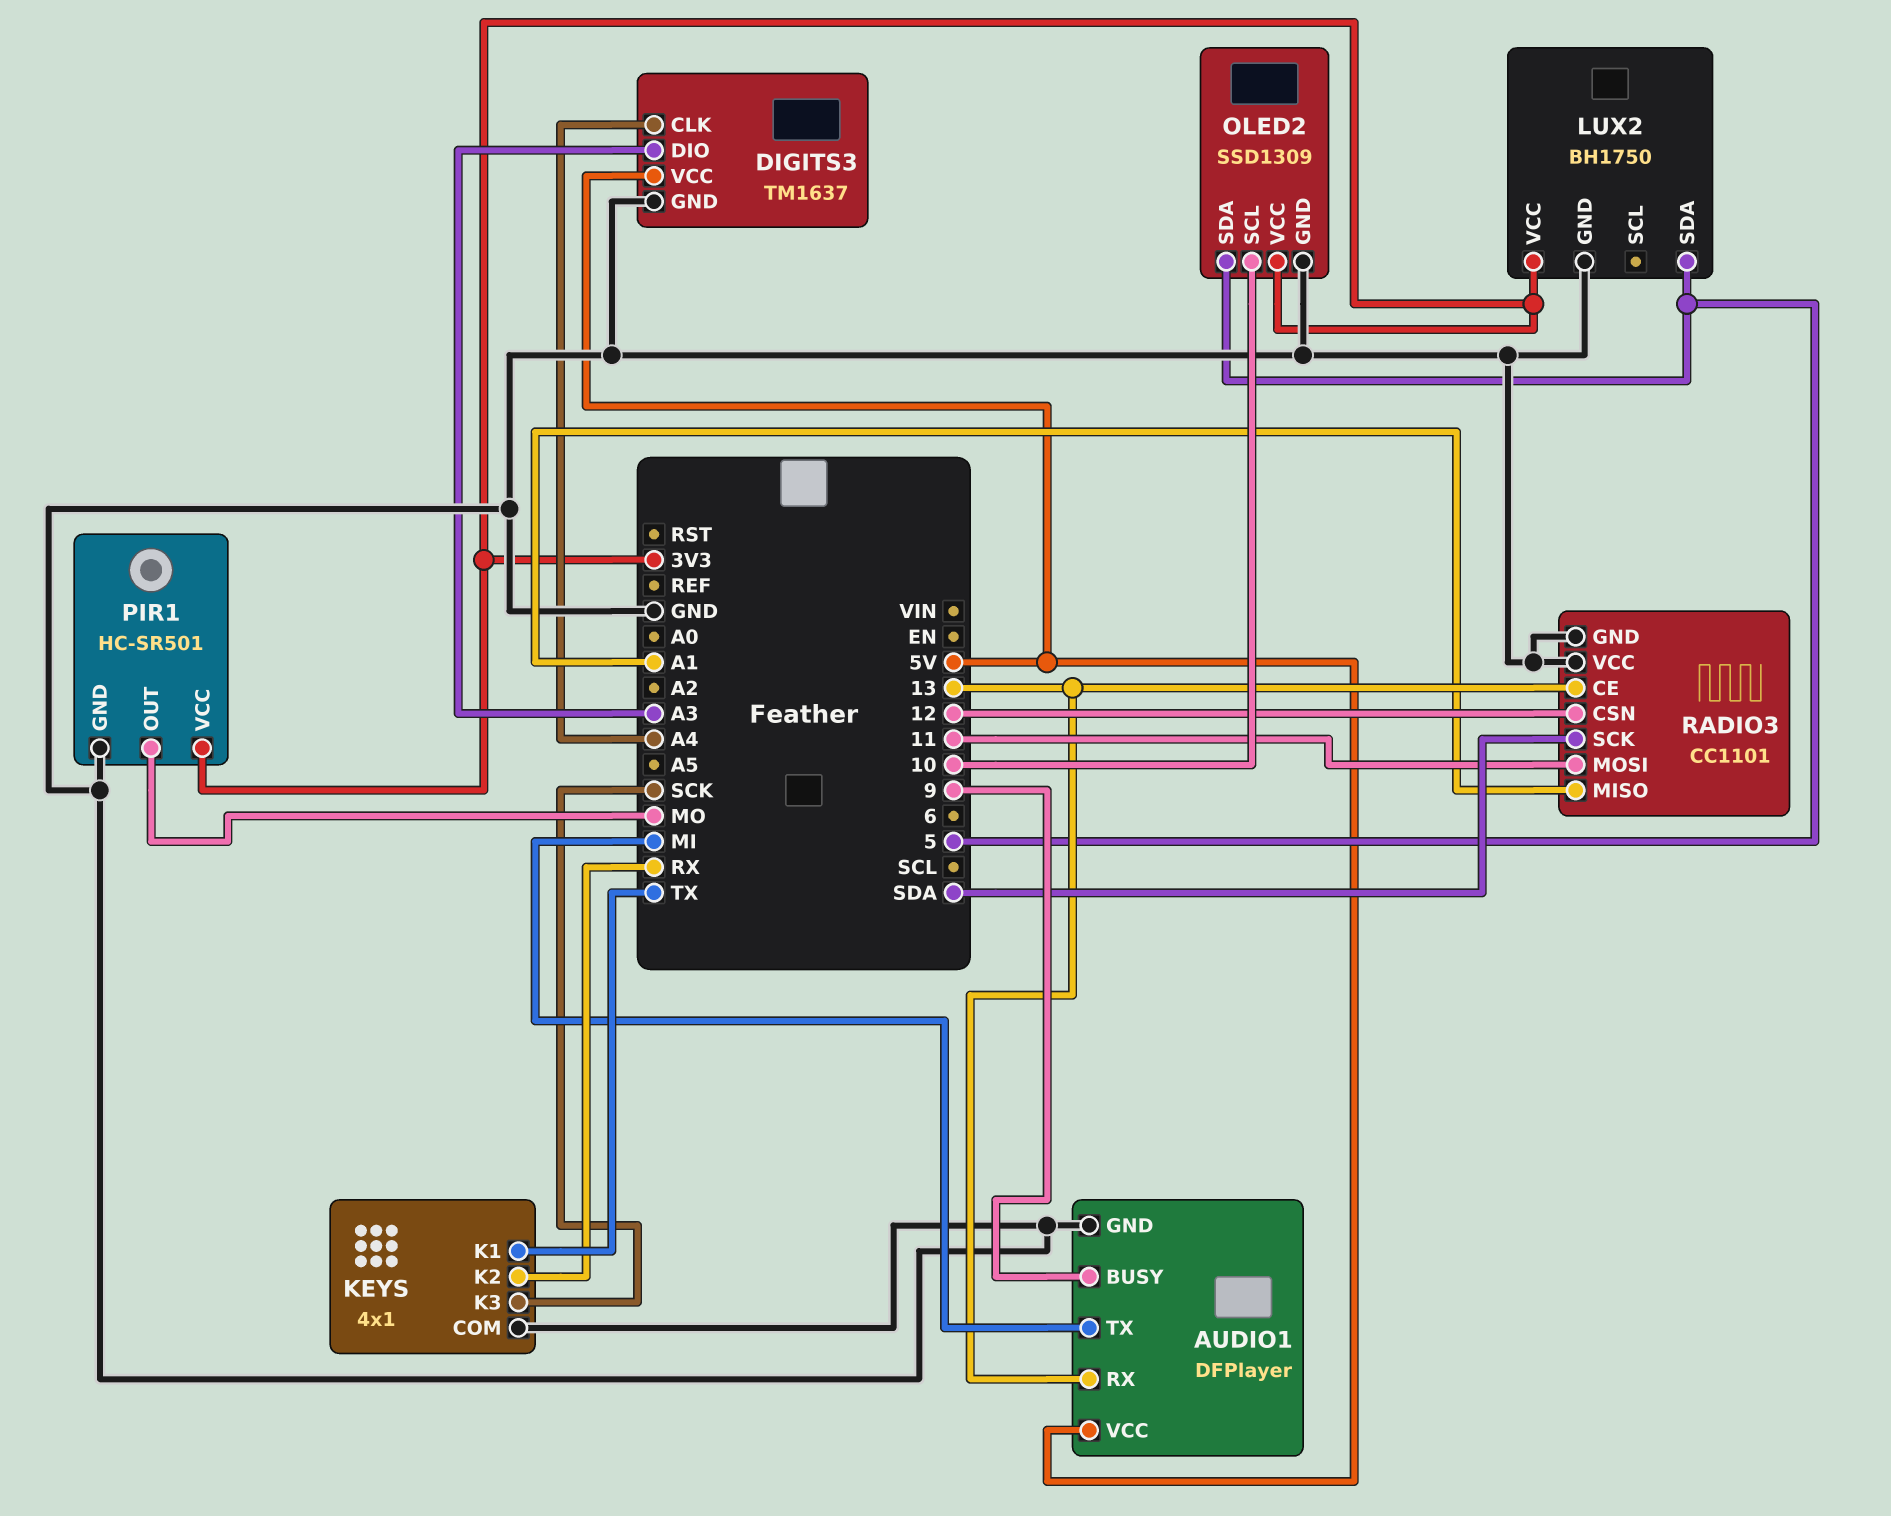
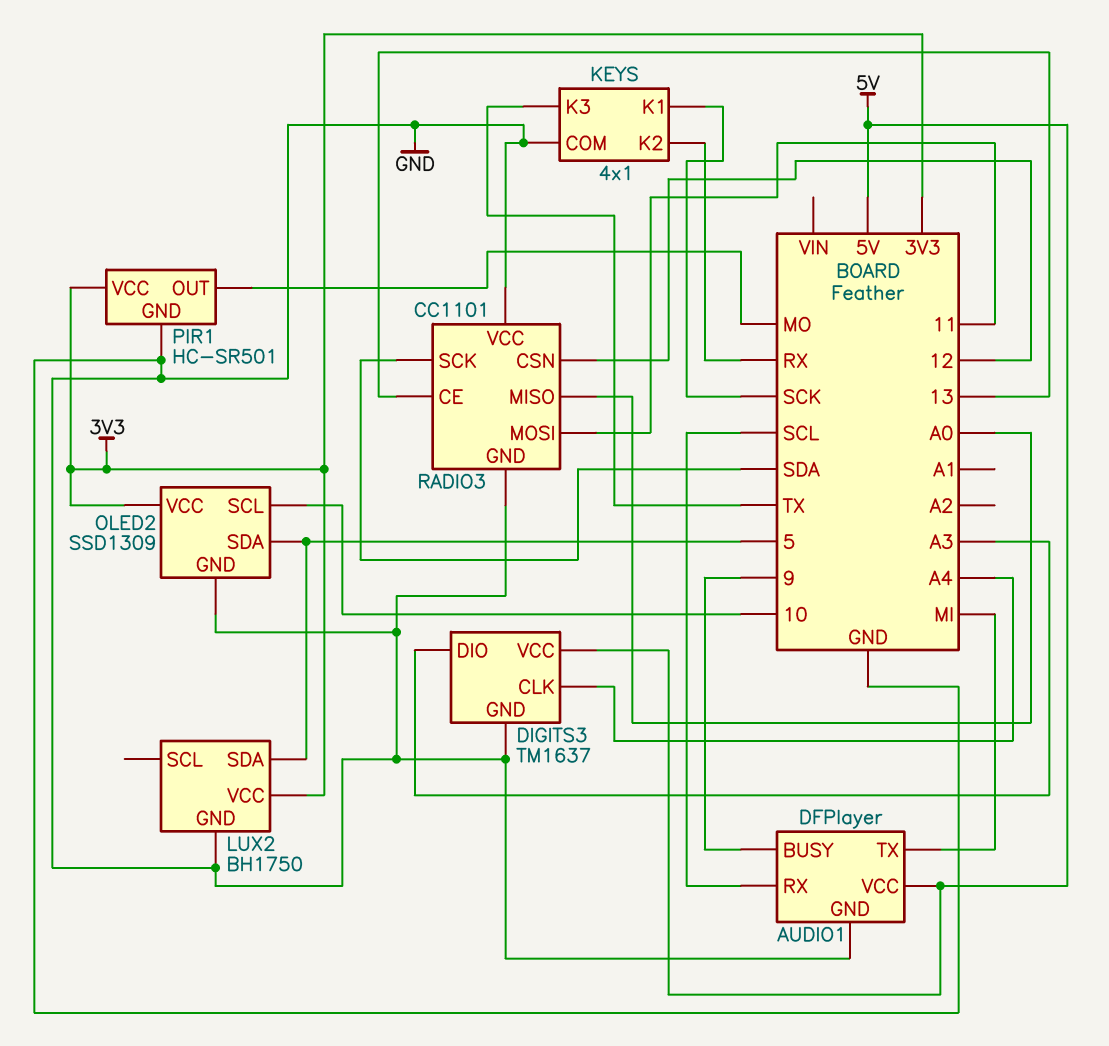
AUDIO1 pin RX: 13 -> SCL
KEYS pin K1: TX -> SCK
KEYS pin K3: SCK -> TX
RADIO3 pin MISO: A1 -> A0

